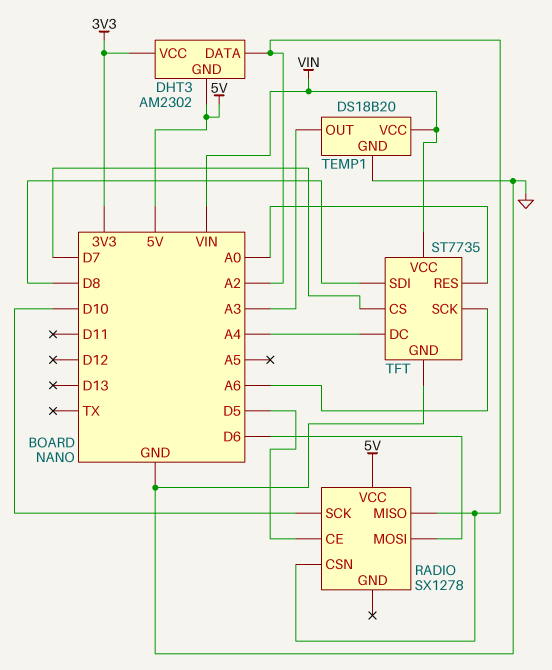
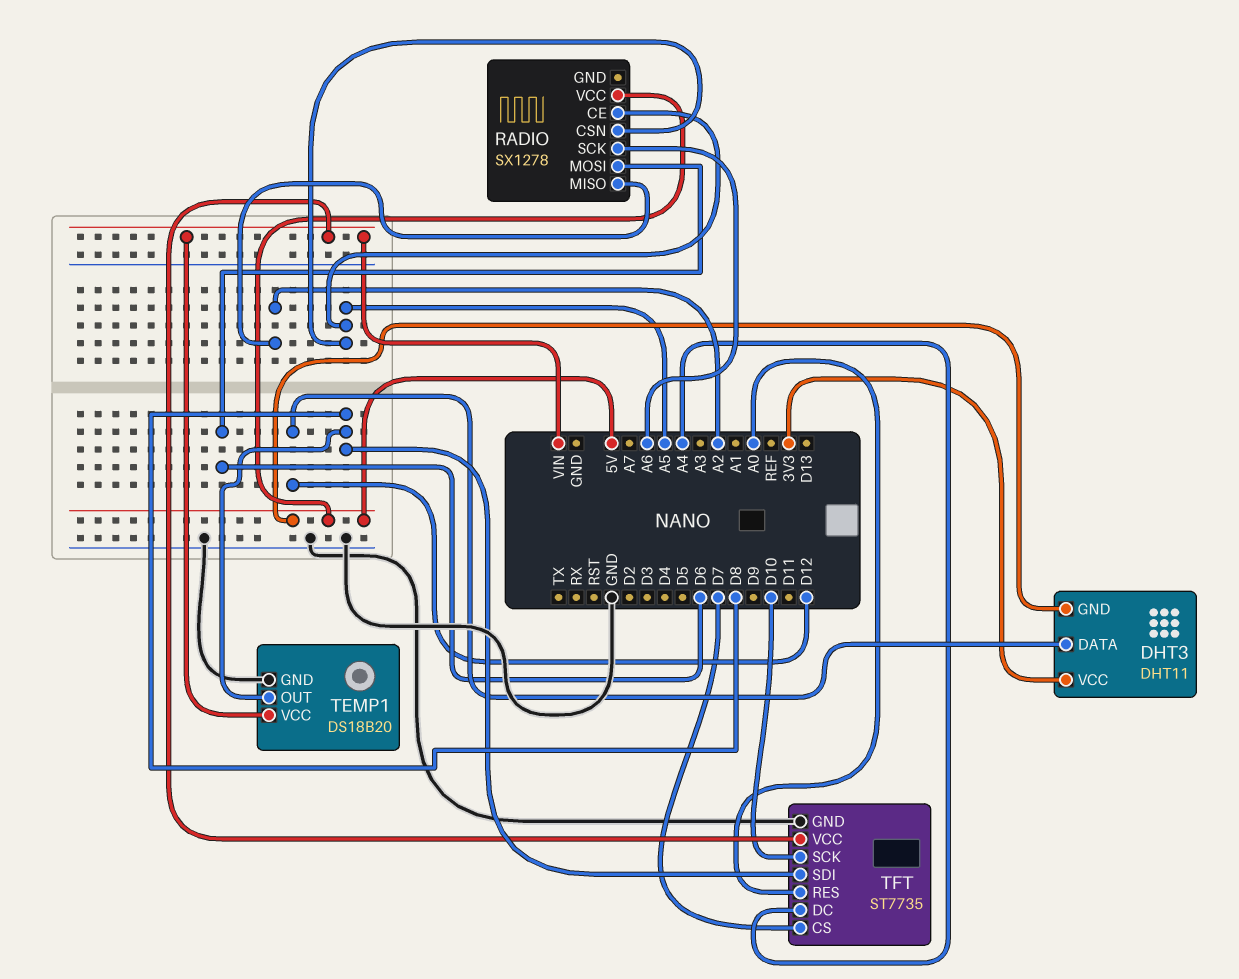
DHT3: AM2302 -> DHT11
DHT3 pin DATA: A2 -> D12
RADIO pin CE: D5 -> A5
RADIO pin CSN: A2 -> A5
RADIO pin SCK: D10 -> A6
TEMP1 pin OUT: A3 -> D8
TFT pin SCK: A6 -> D10

